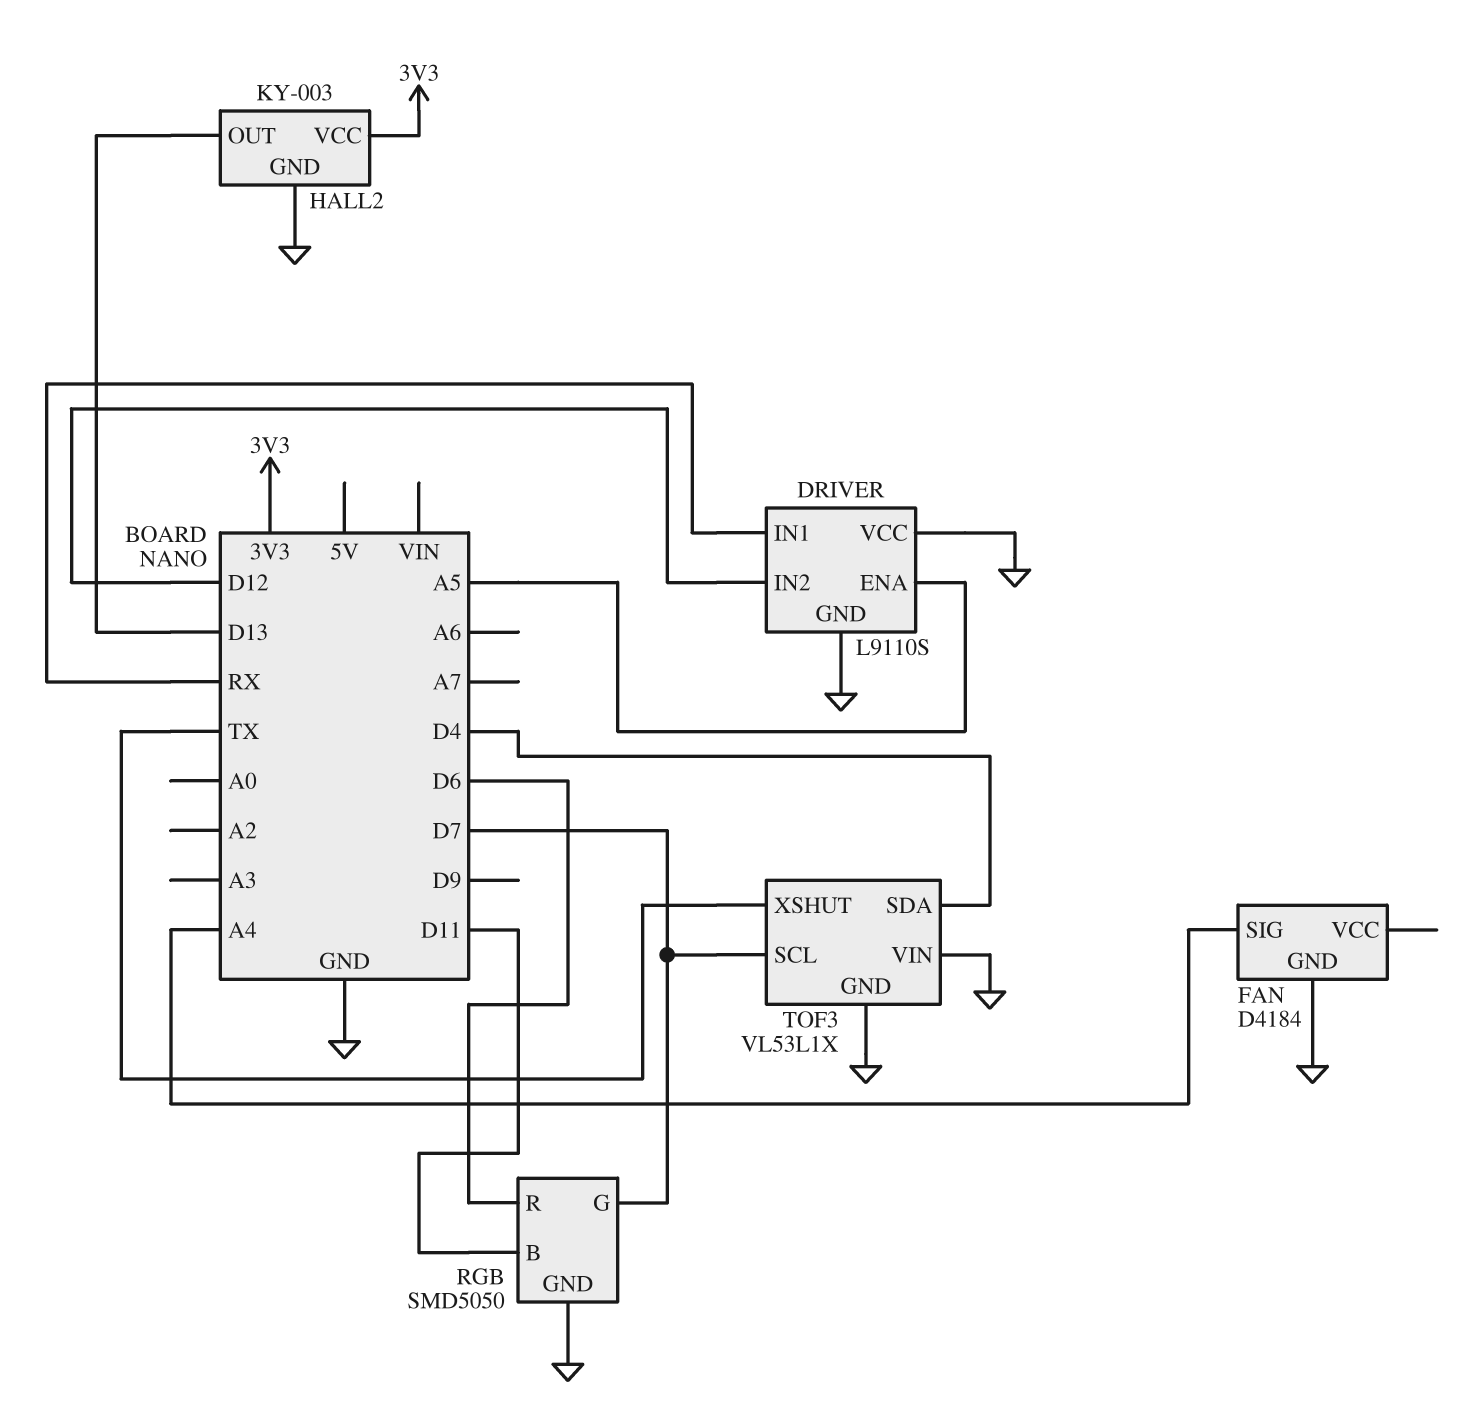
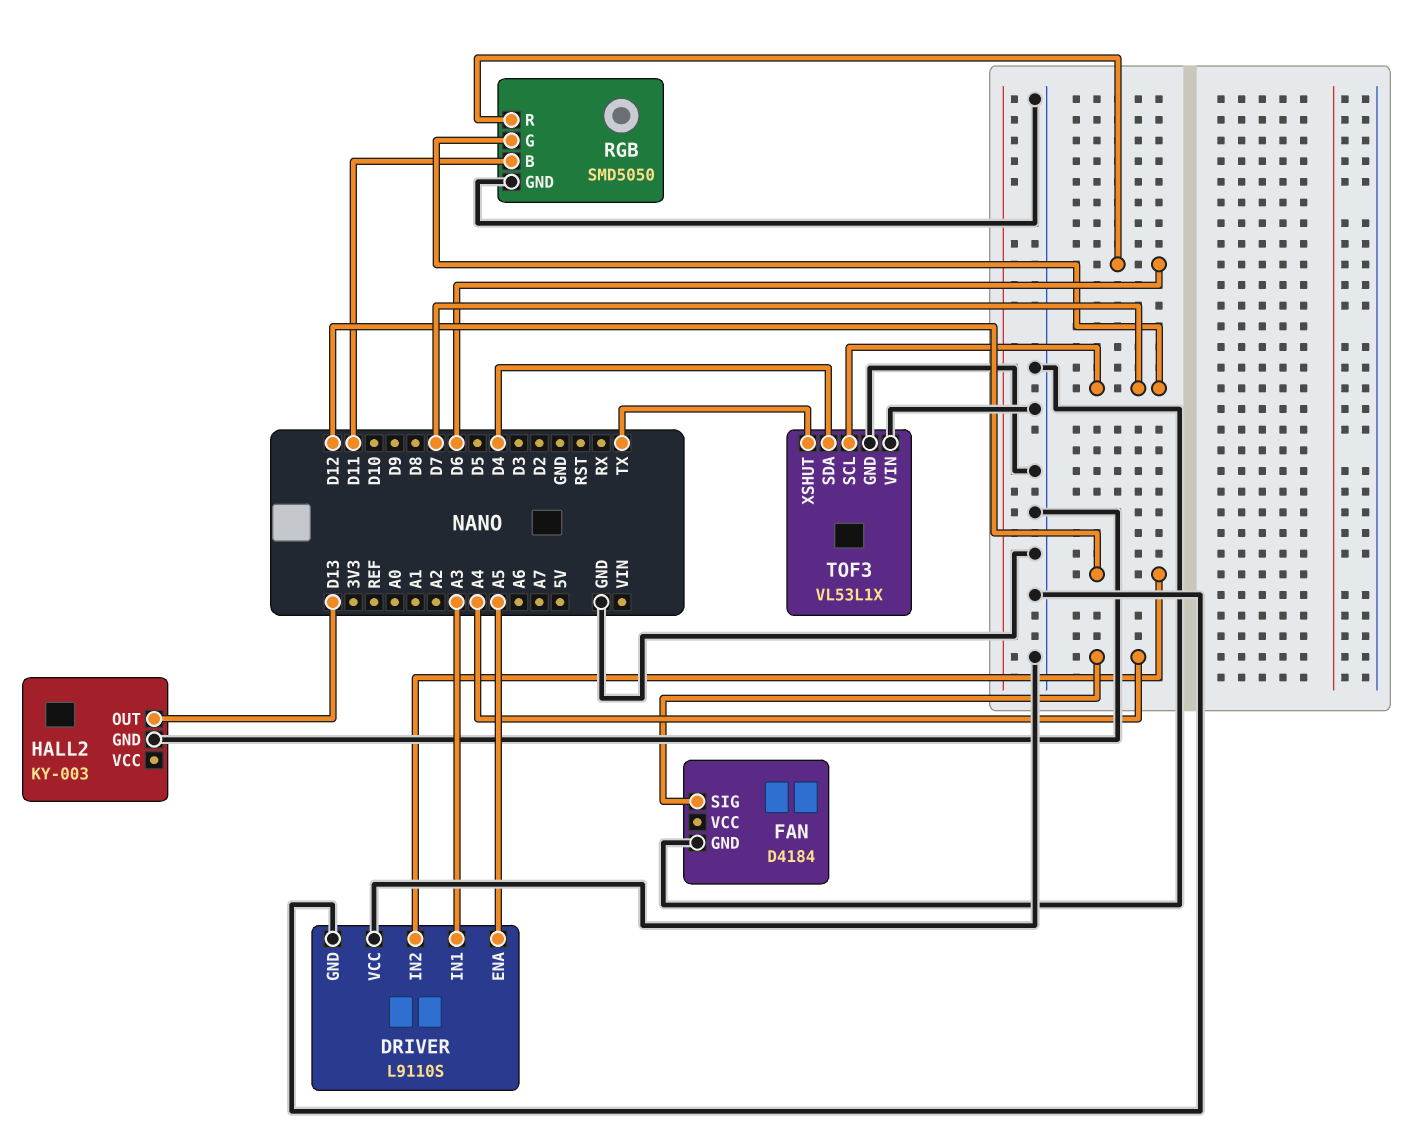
DRIVER pin IN1: RX -> A3
HALL2 pin VCC: 3V3 -> none

